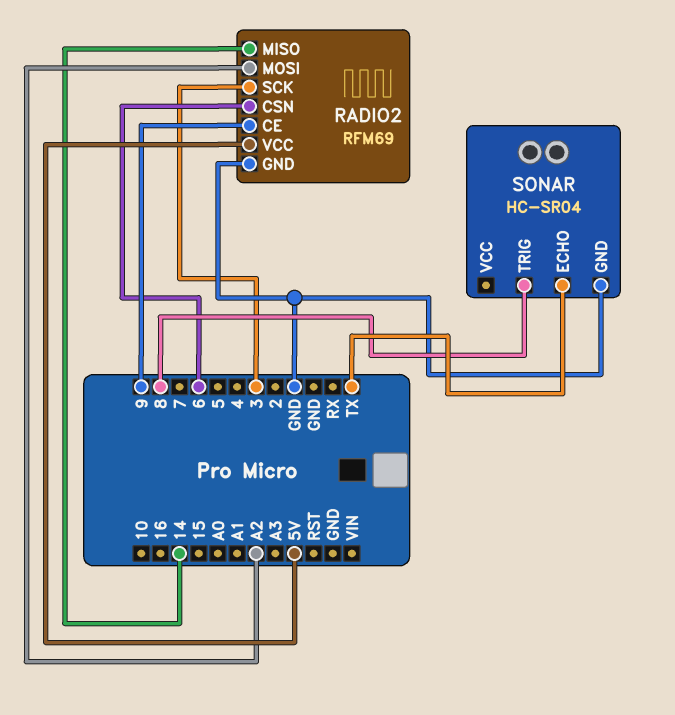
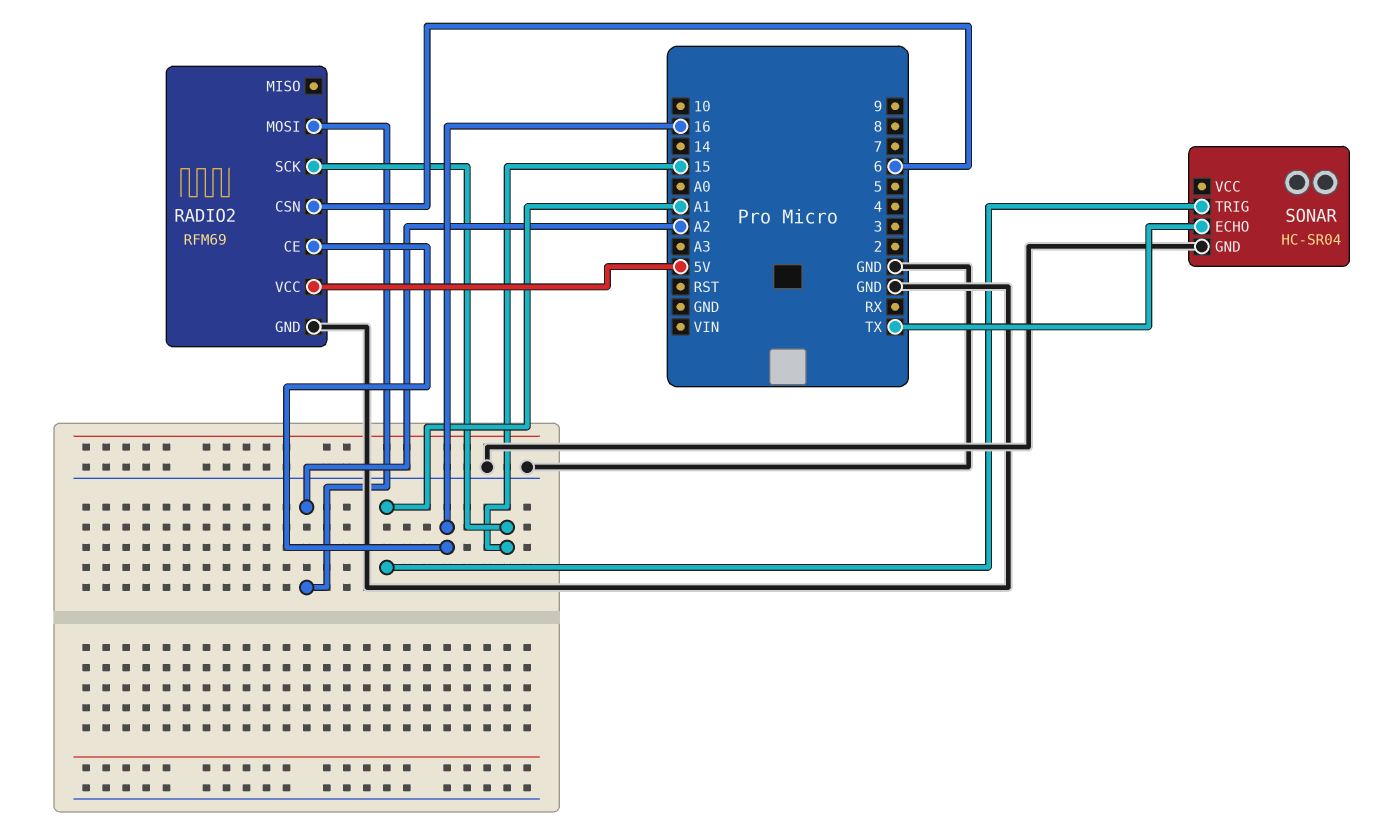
RADIO2 pin CE: 9 -> 16
RADIO2 pin MISO: 14 -> none
RADIO2 pin SCK: 3 -> 15
SONAR pin TRIG: 8 -> A1

